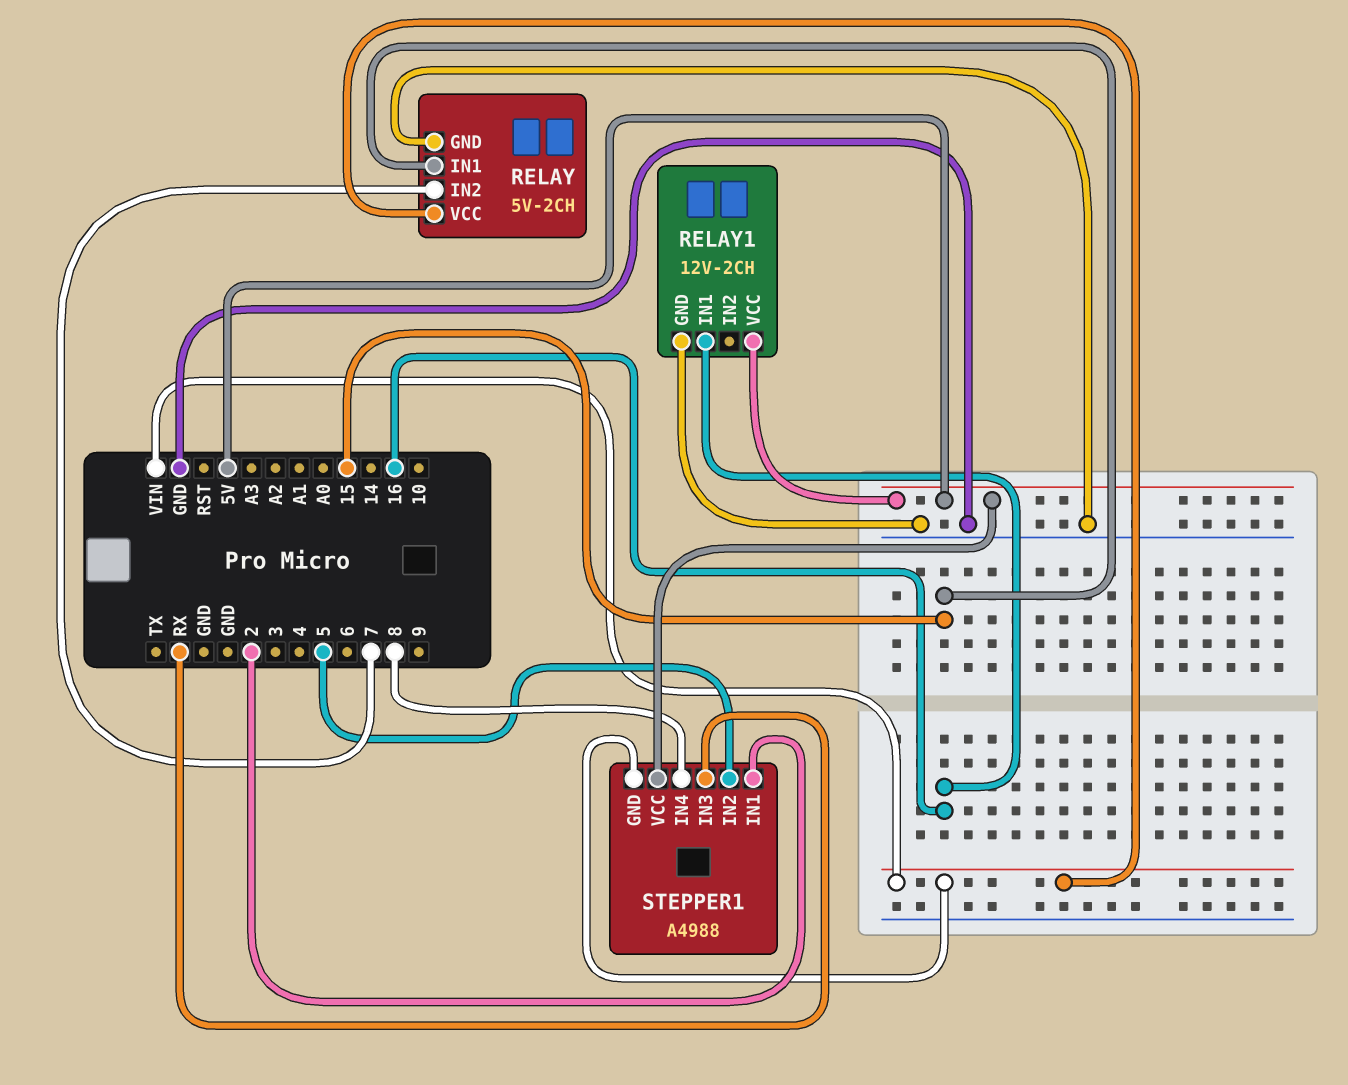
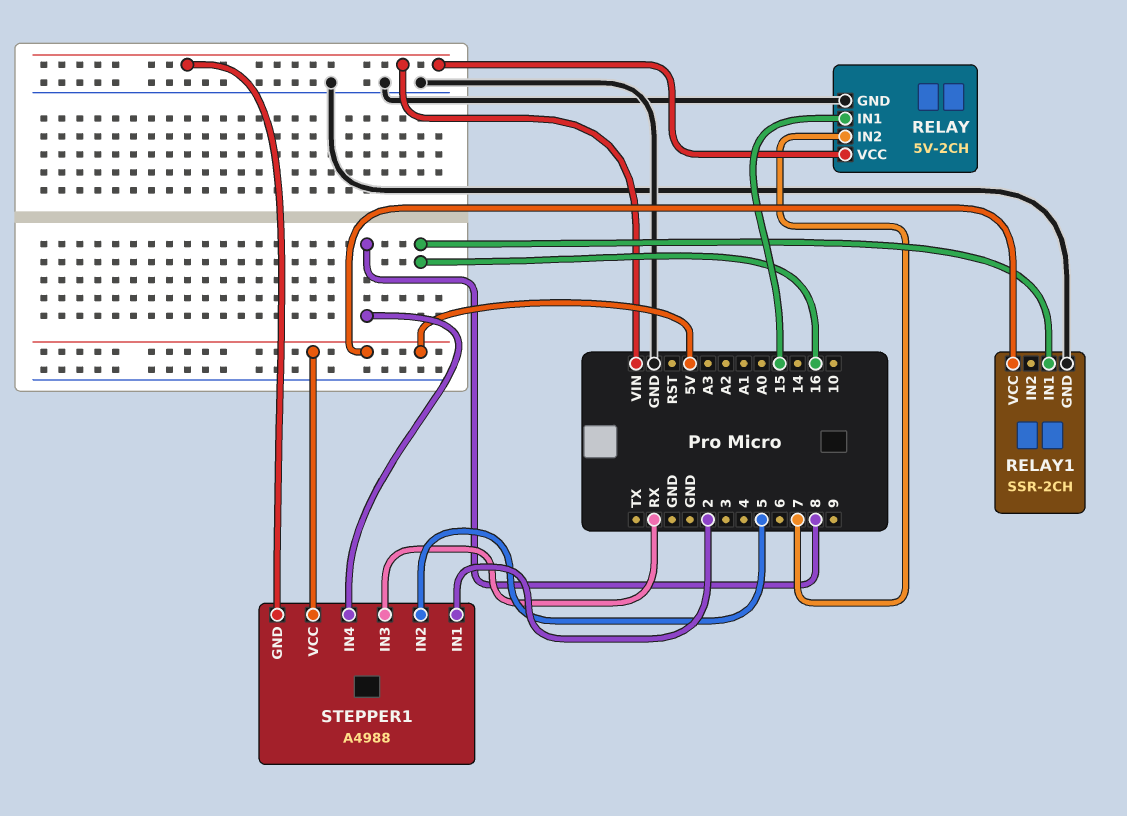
RELAY1: 12V-2CH -> SSR-2CH

